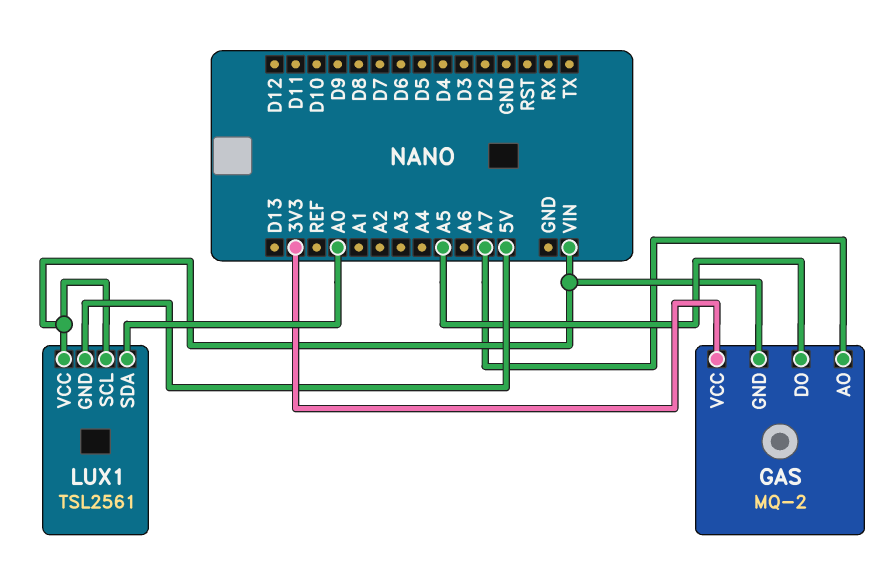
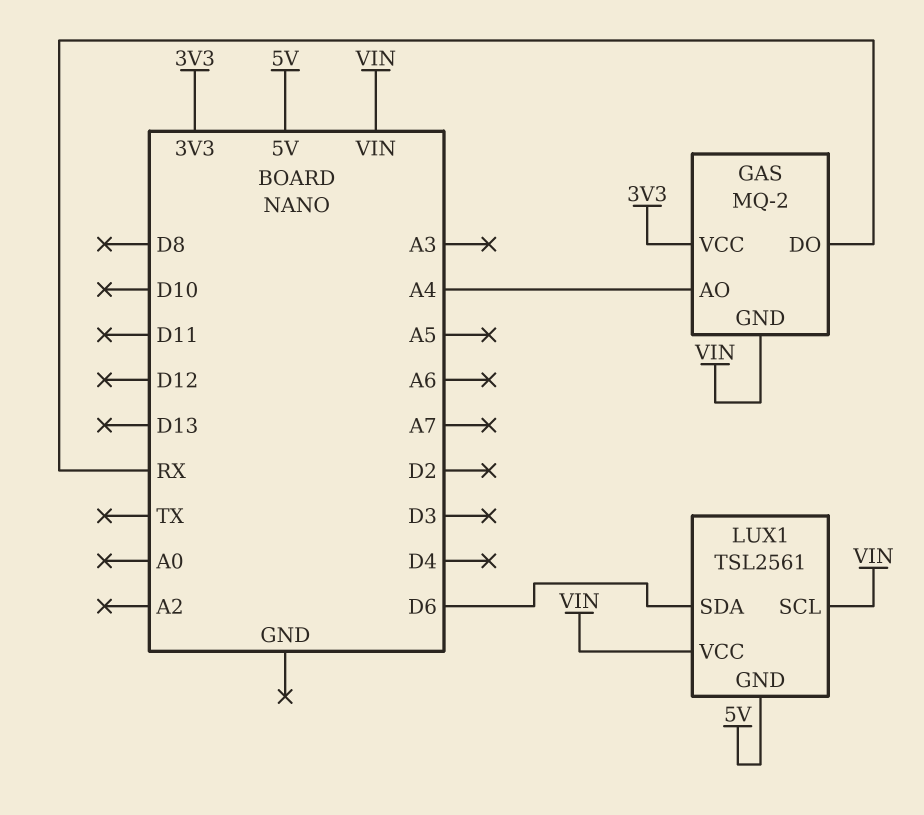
GAS pin AO: A7 -> A4
GAS pin DO: A5 -> RX
LUX1 pin SDA: A0 -> D6

